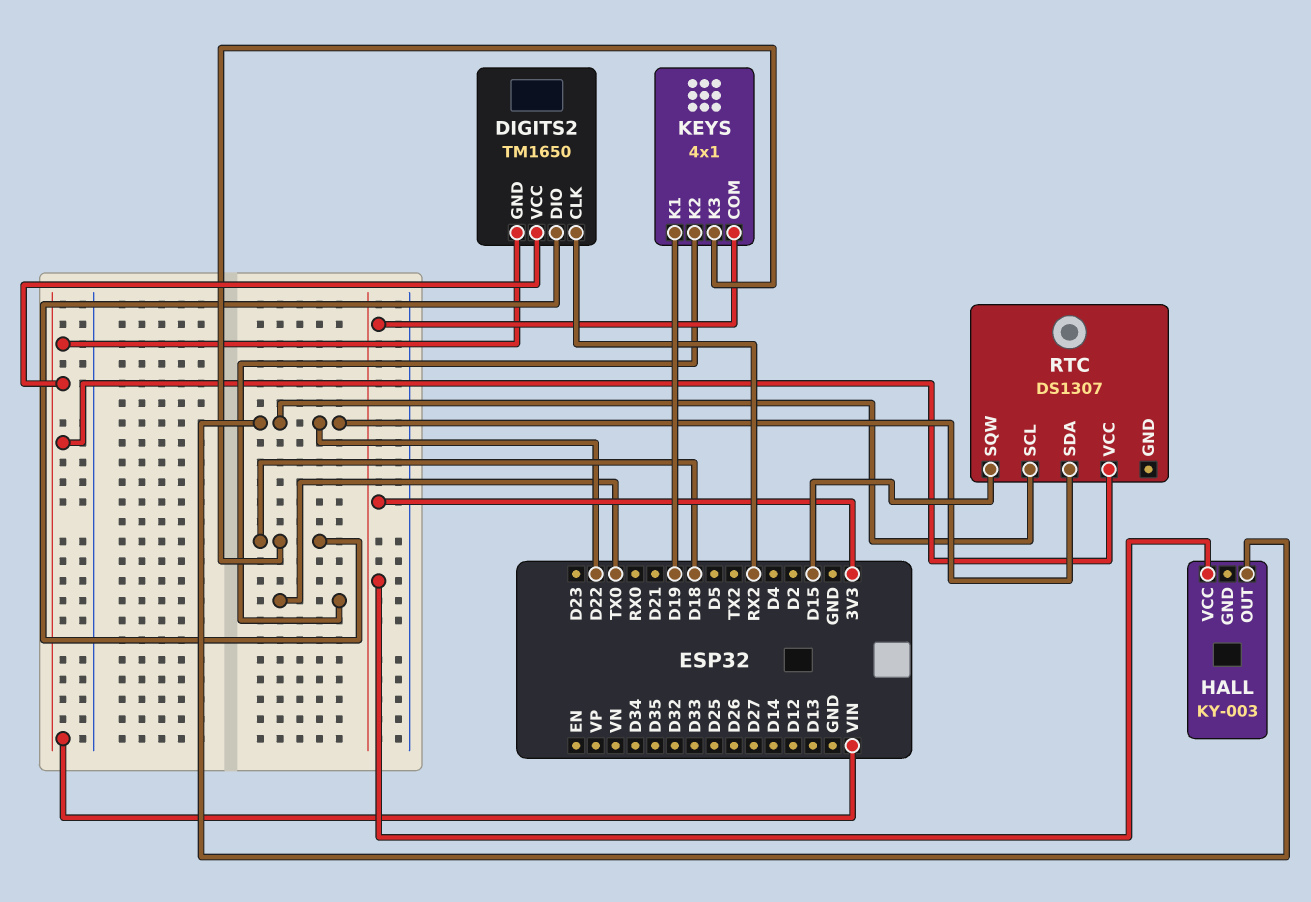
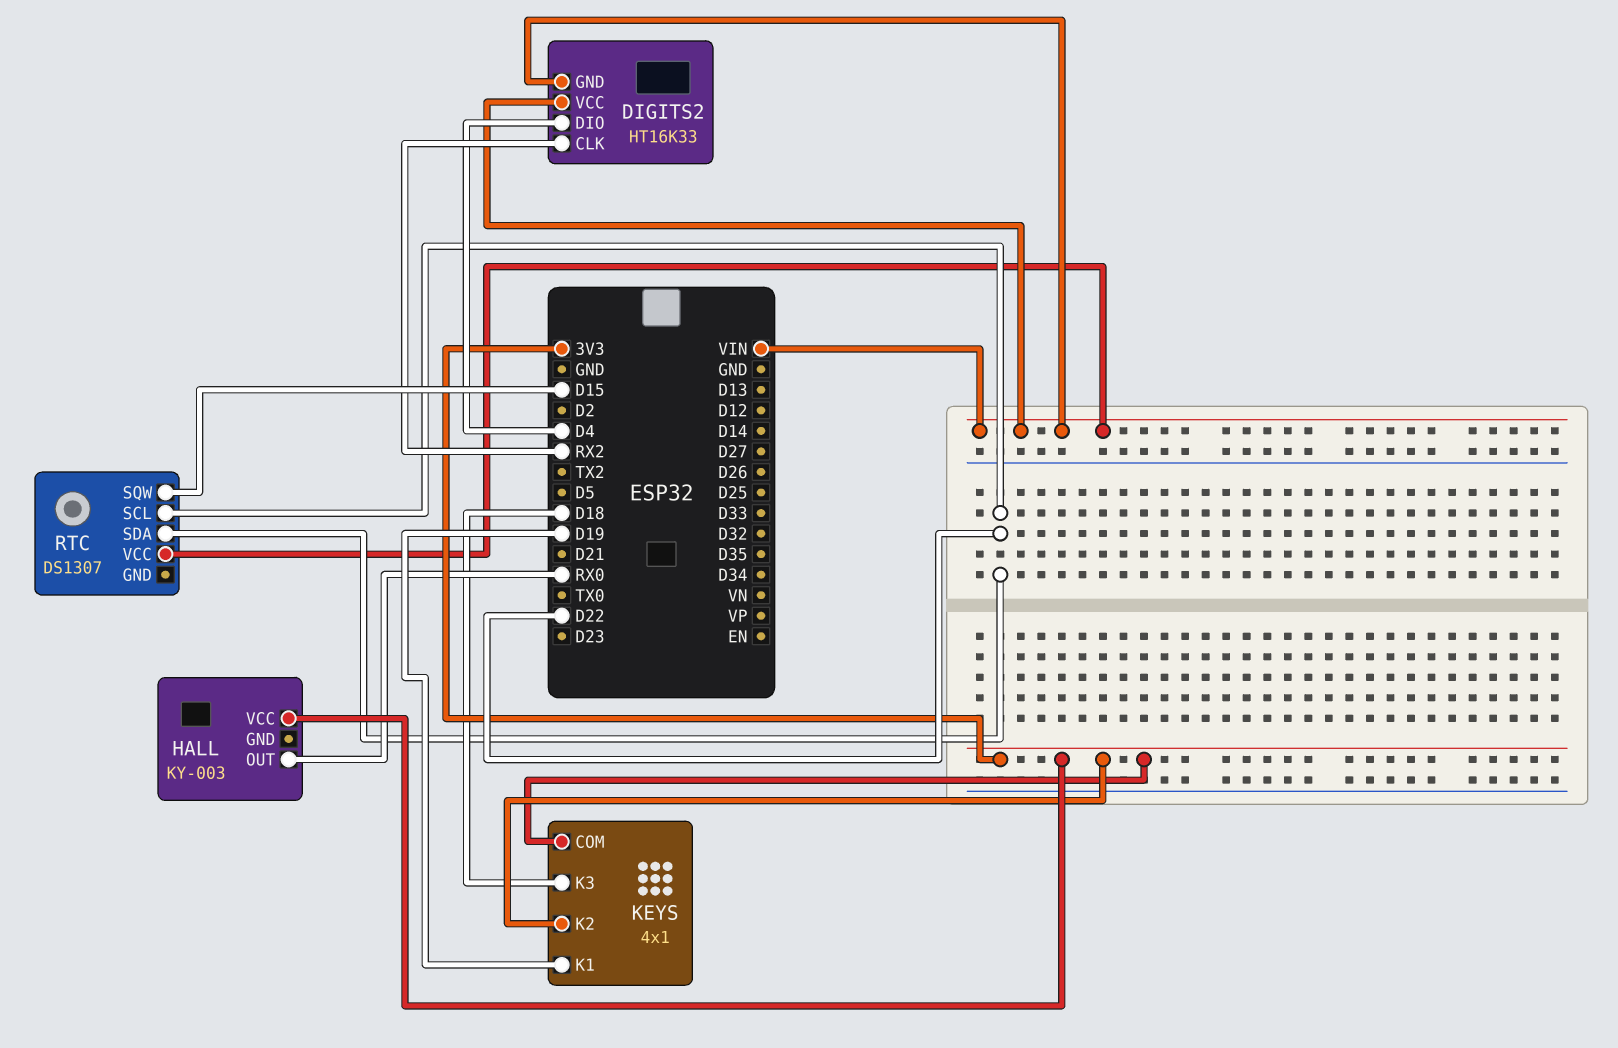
DIGITS2: TM1650 -> HT16K33
DIGITS2 pin DIO: D18 -> D4
HALL pin OUT: D22 -> RX0
KEYS pin K2: TX0 -> 3V3

